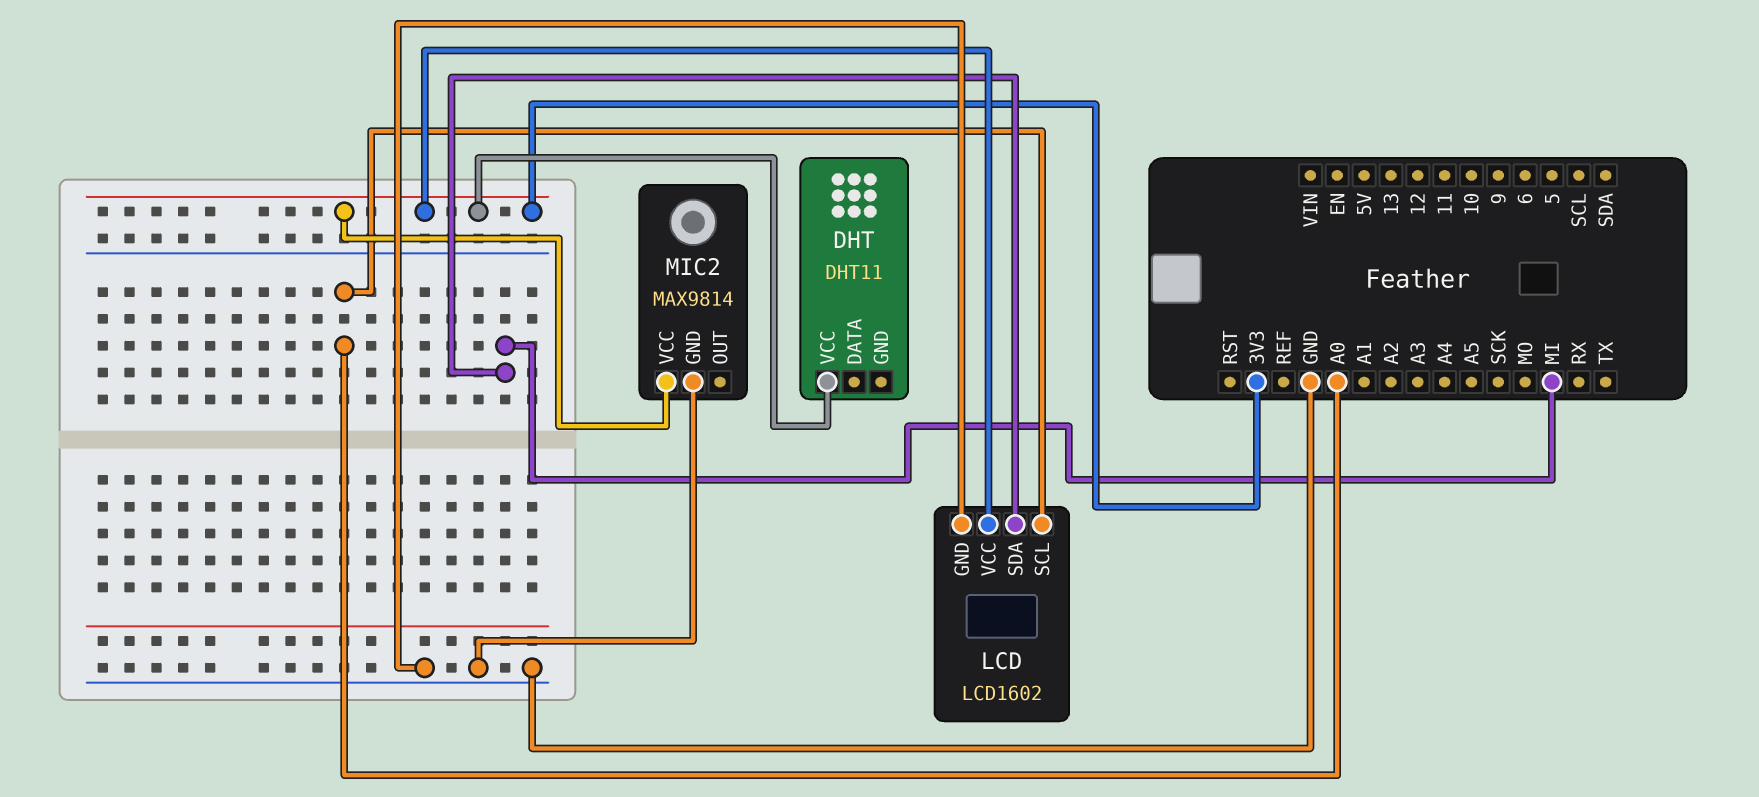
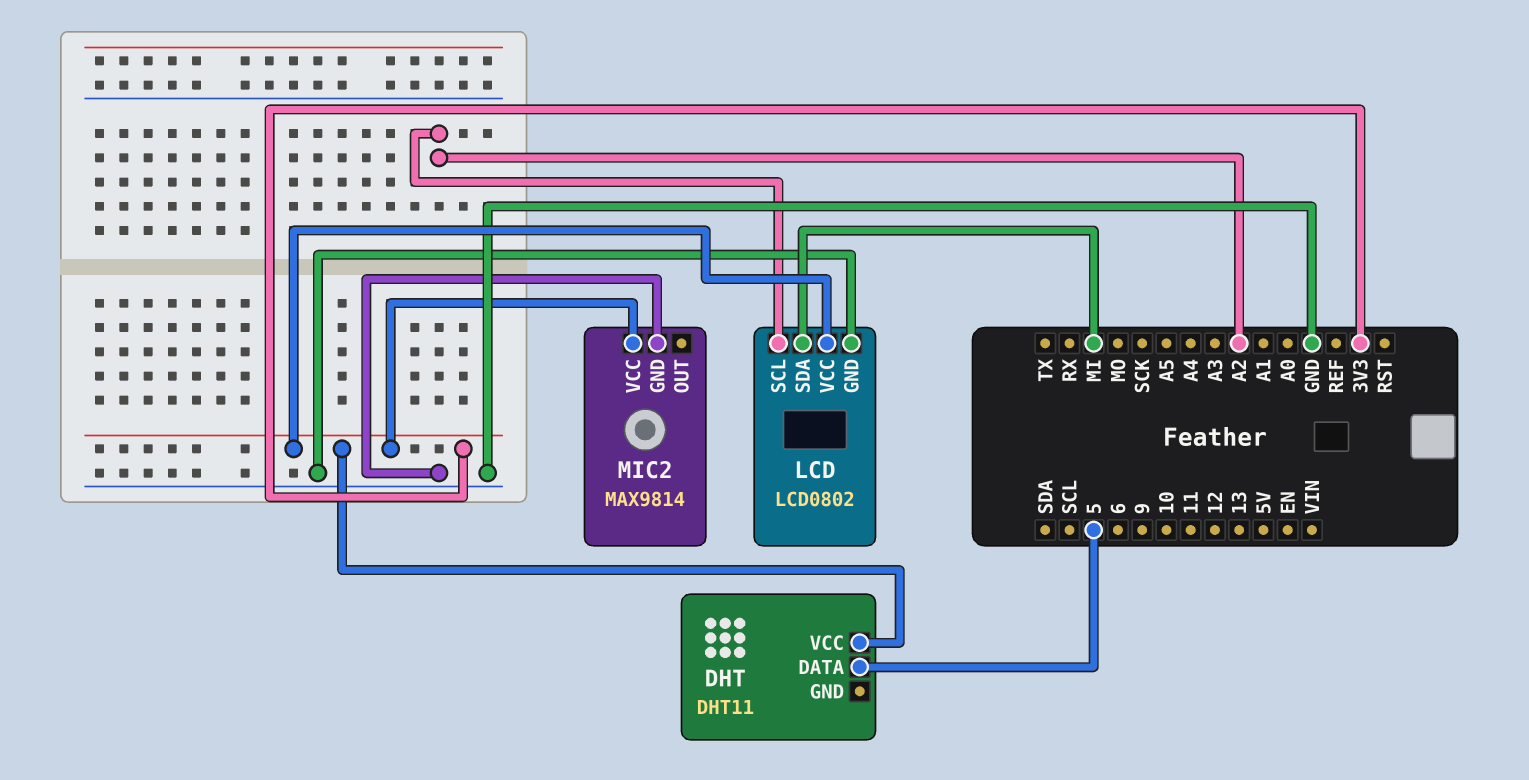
DHT pin DATA: none -> 5
LCD: LCD1602 -> LCD0802
LCD pin SCL: A0 -> A2

